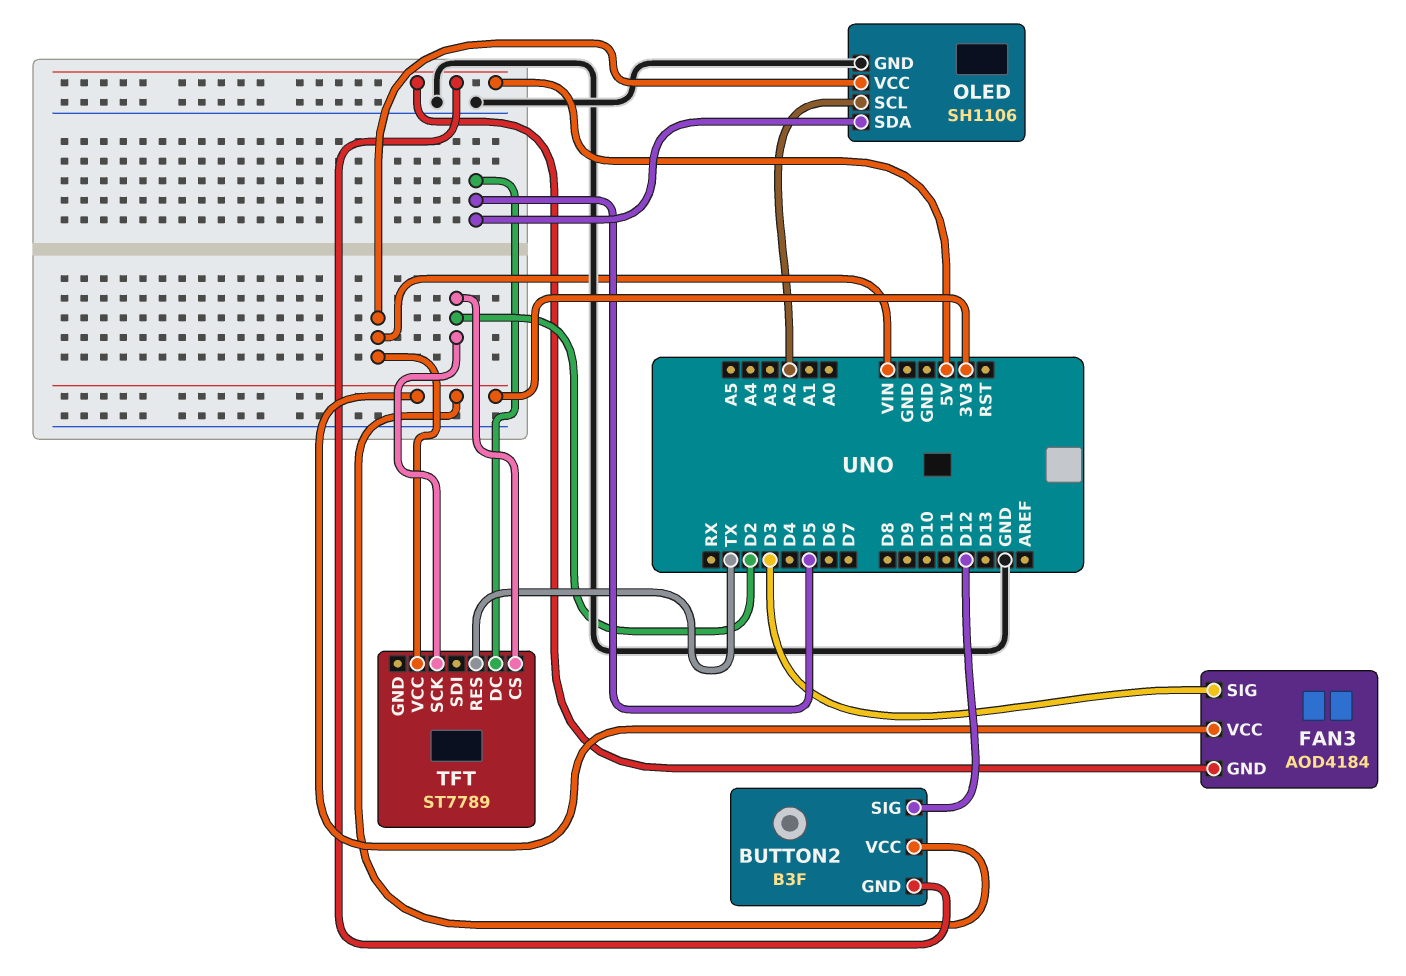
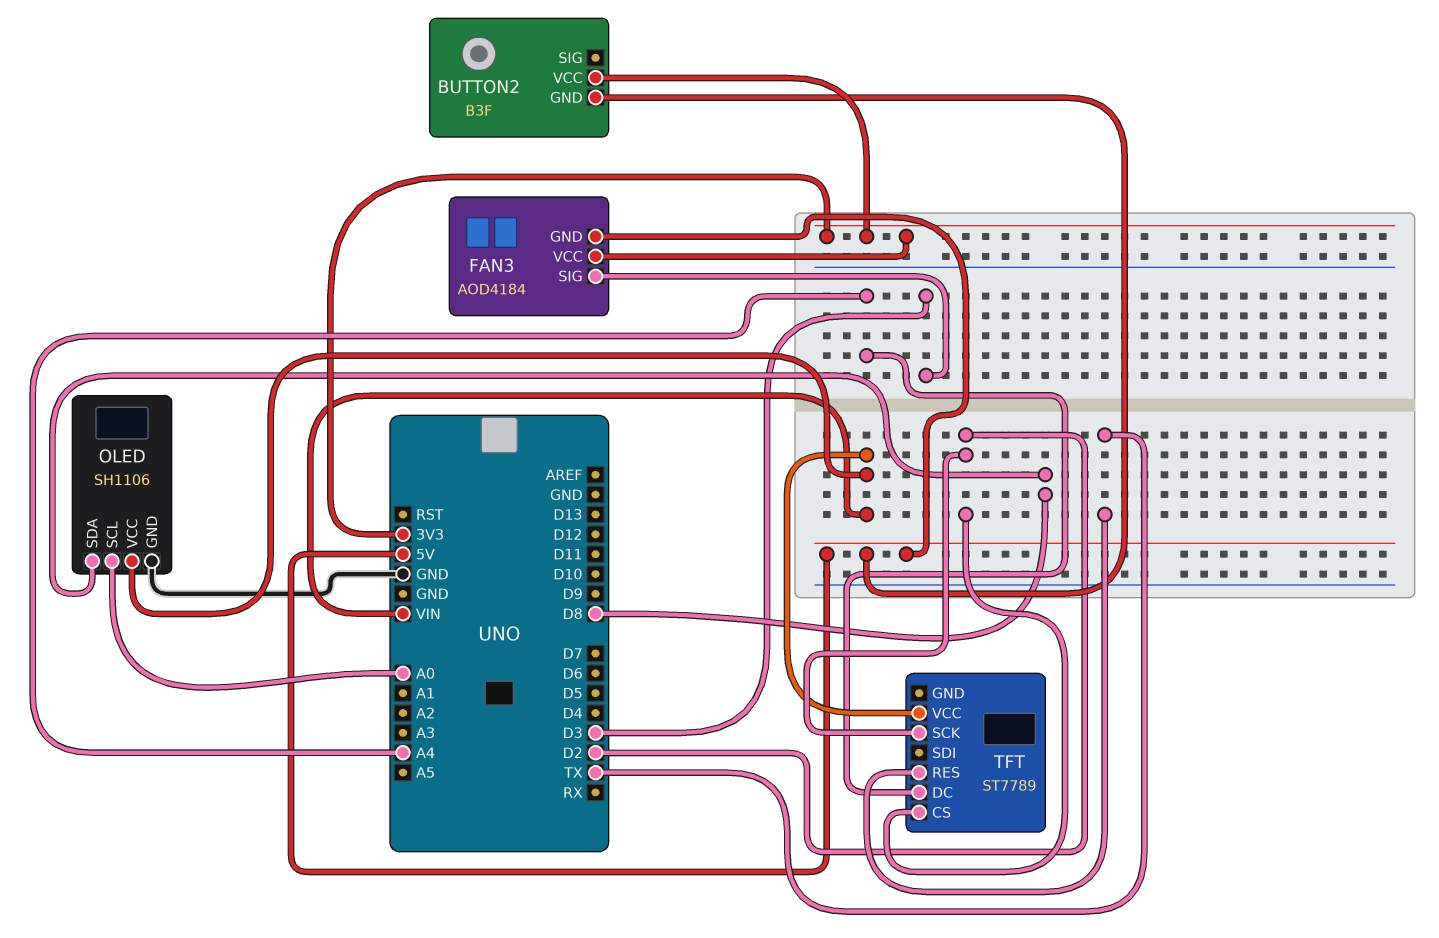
BUTTON2 pin SIG: D12 -> none
OLED pin SCL: A2 -> A0
OLED pin SDA: D5 -> D8
TFT pin DC: D5 -> A4

